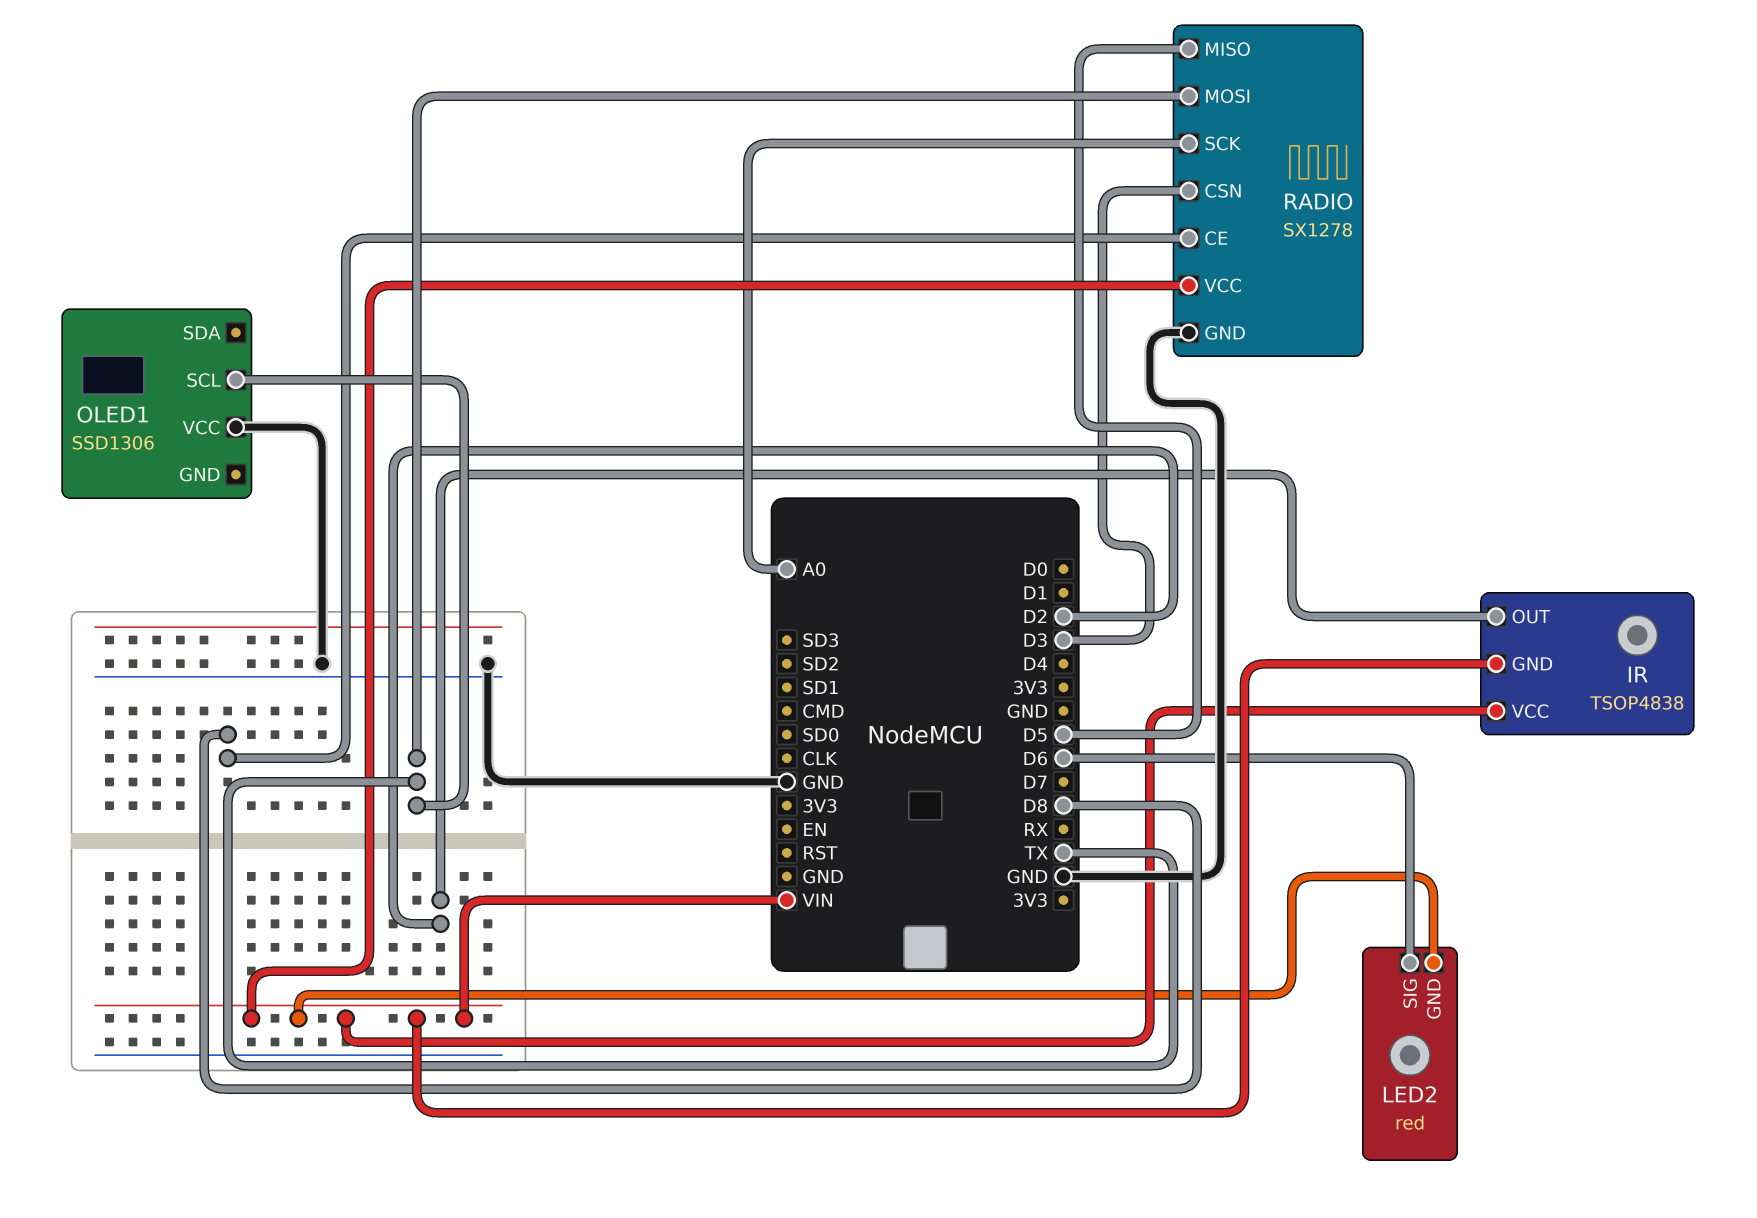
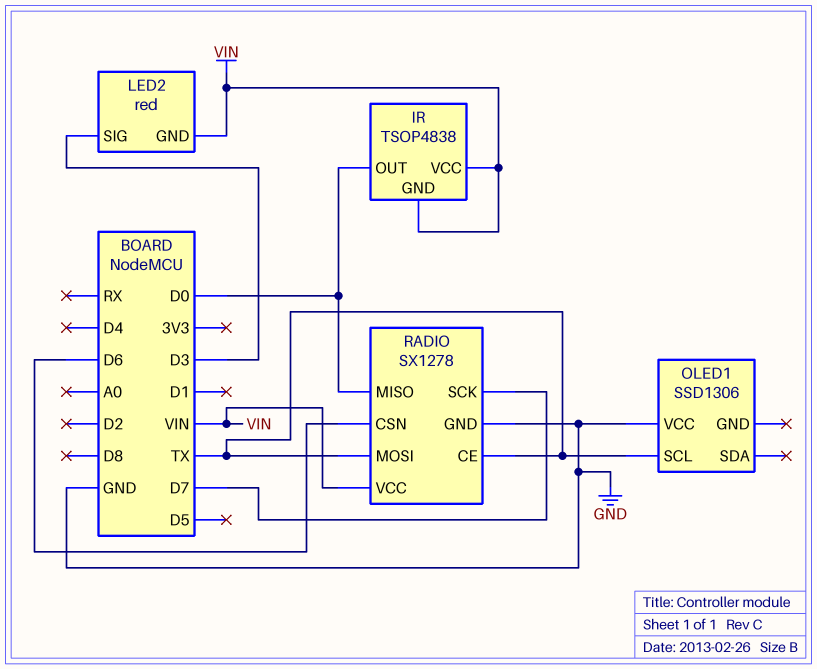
IR pin OUT: D2 -> D0
LED2 pin SIG: D6 -> D3
RADIO pin CE: D8 -> TX
RADIO pin CSN: D3 -> D6
RADIO pin MISO: D5 -> D0
RADIO pin SCK: A0 -> D7

